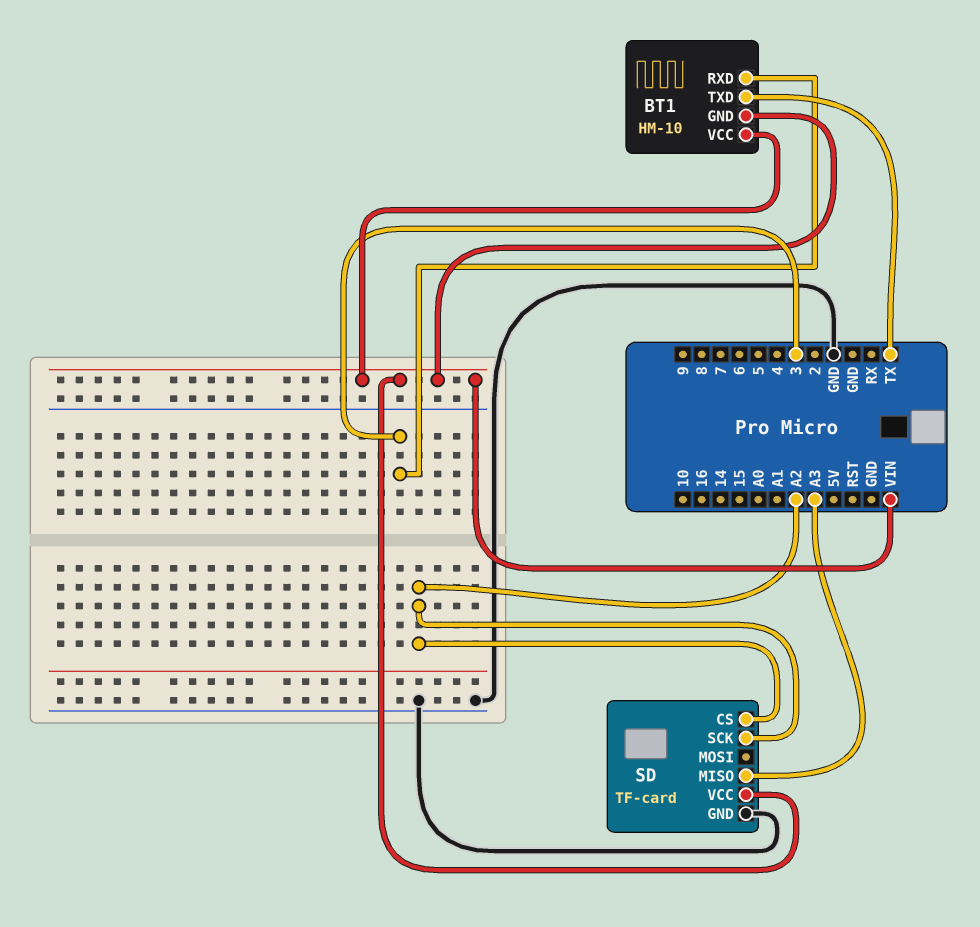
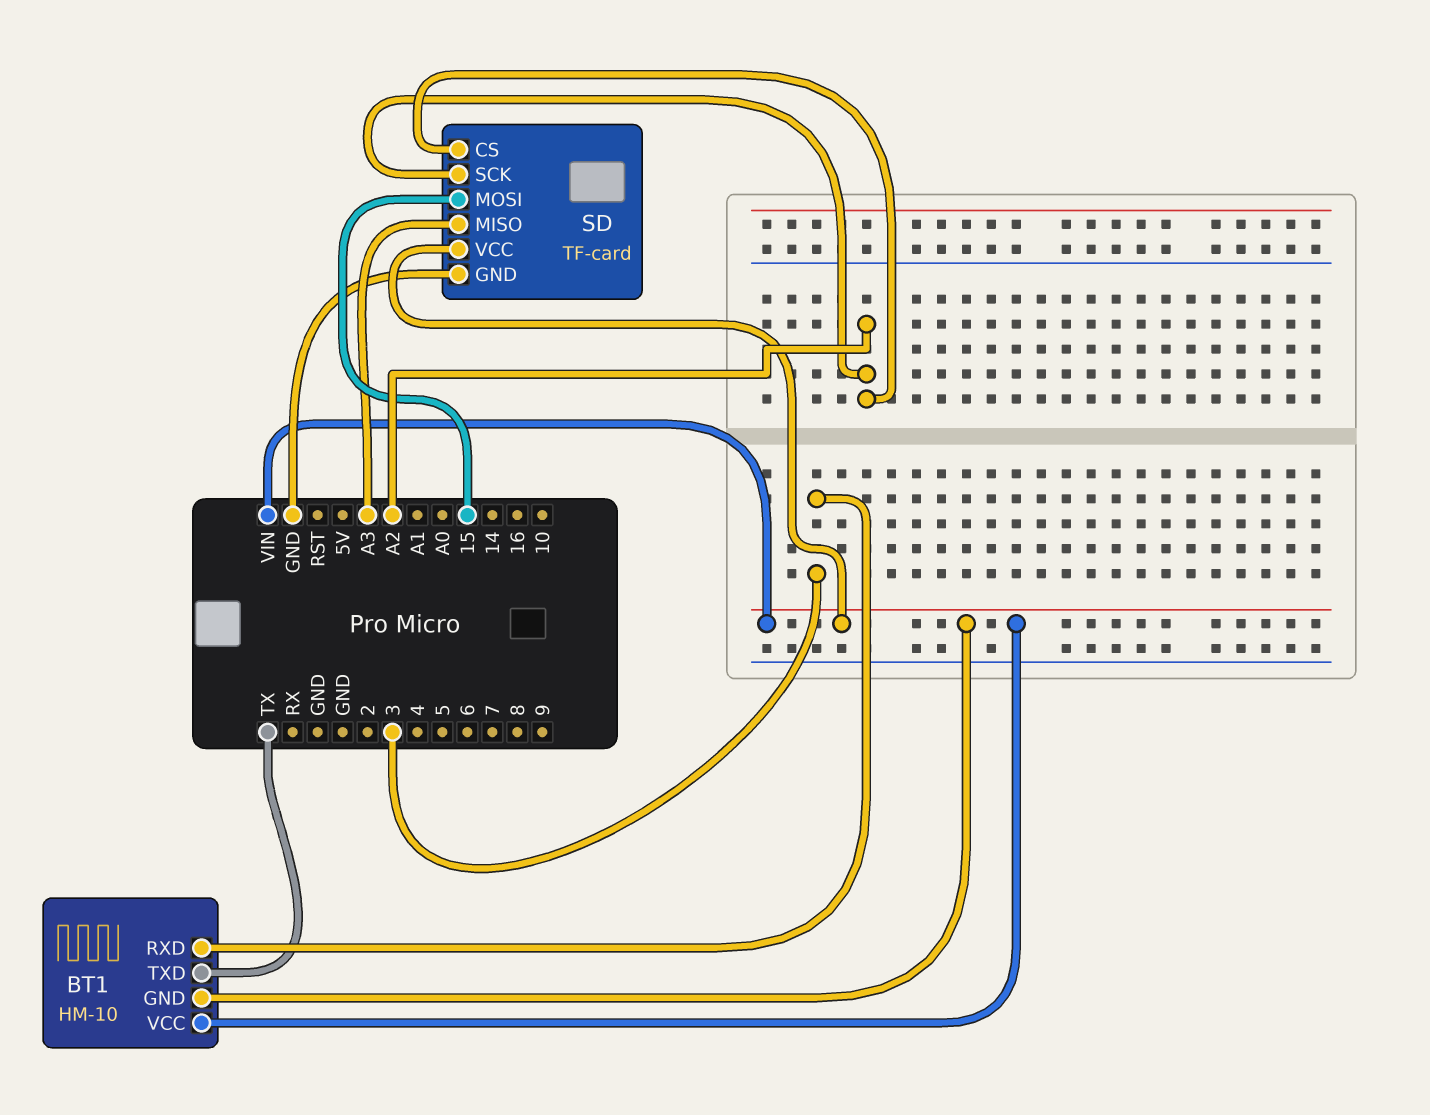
SD pin MOSI: none -> 15

